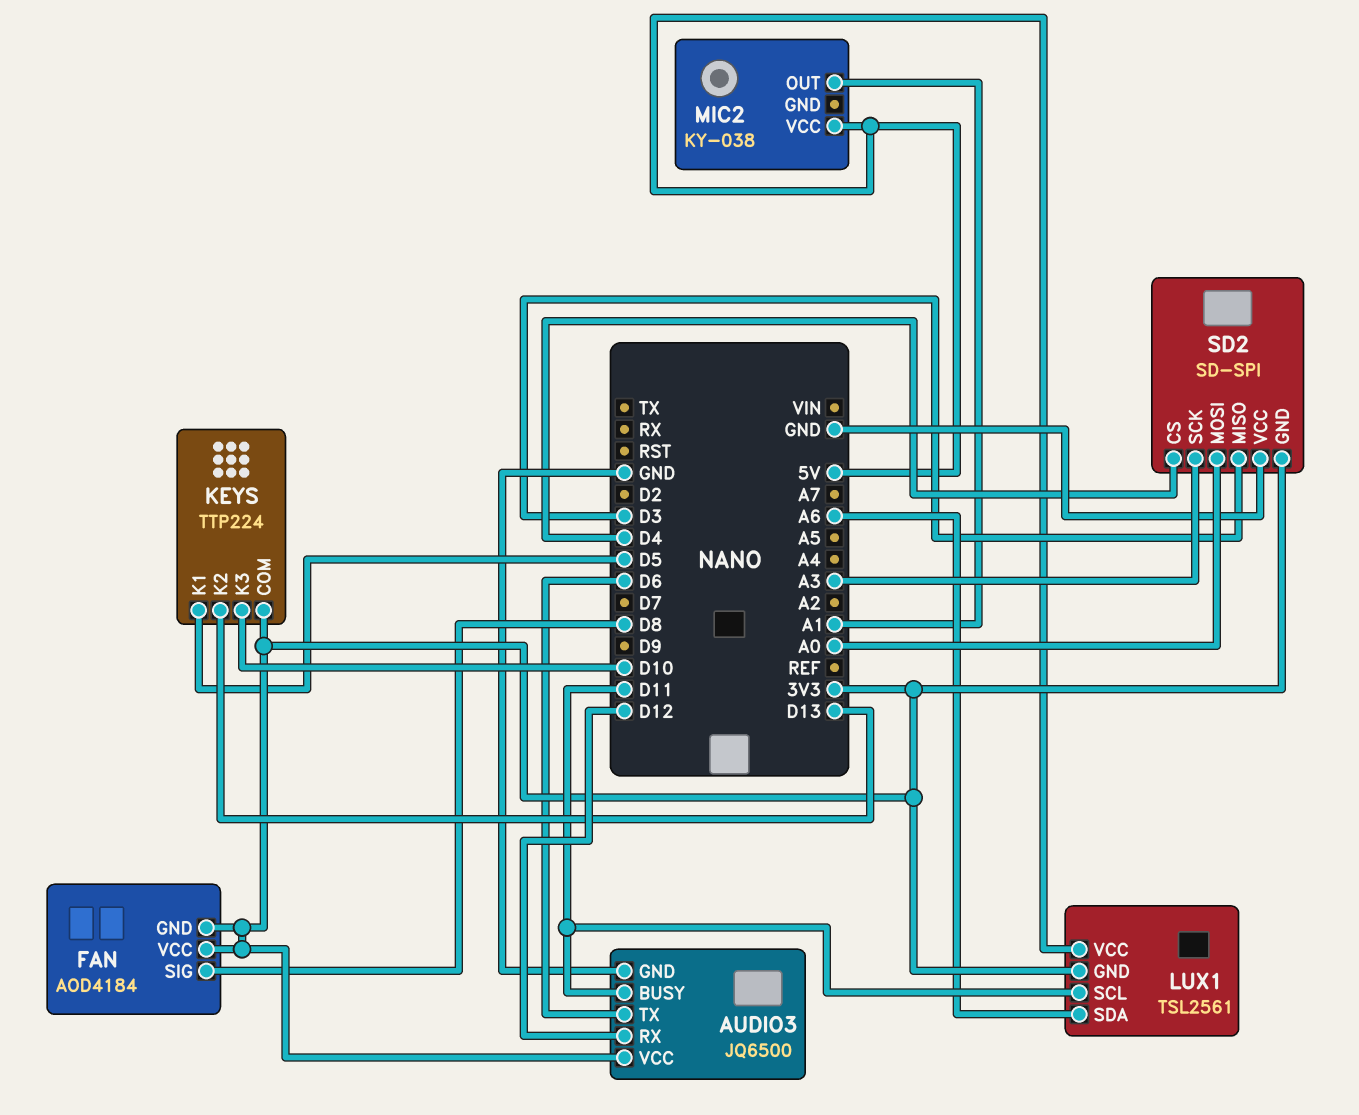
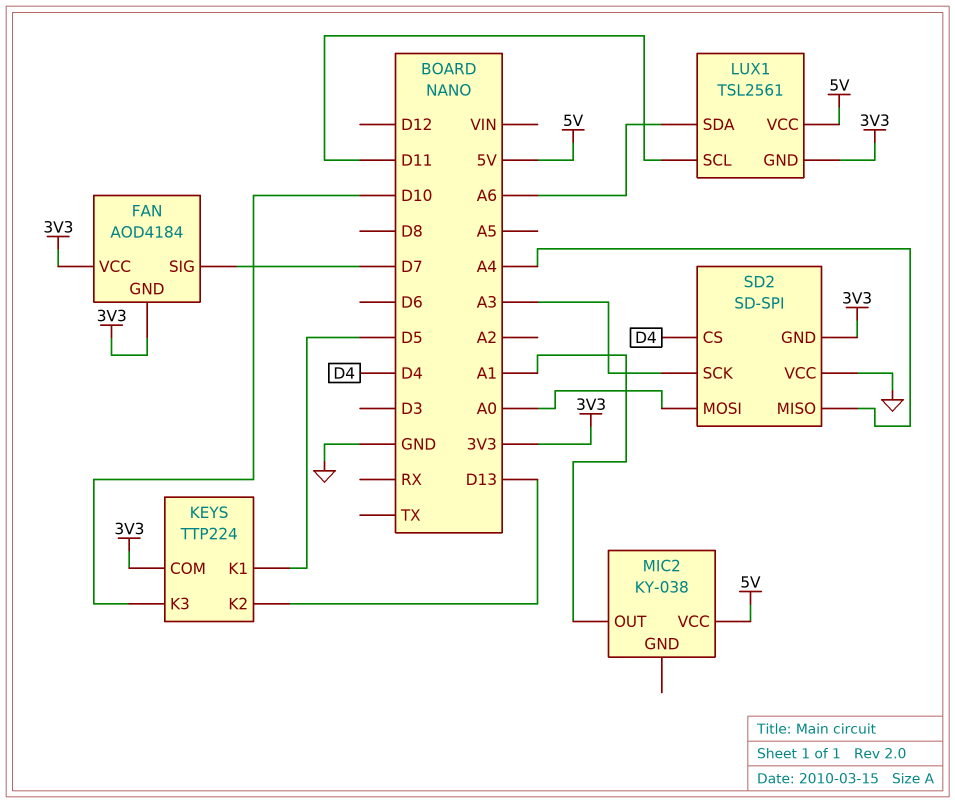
AUDIO3: JQ6500 -> none
AUDIO3 pin BUSY: D11 -> none
AUDIO3 pin GND: GND -> none
AUDIO3 pin RX: D12 -> none
AUDIO3 pin TX: D6 -> none
AUDIO3 pin VCC: 3V3 -> none
FAN pin SIG: D8 -> D7
SD2 pin MISO: D3 -> A4

